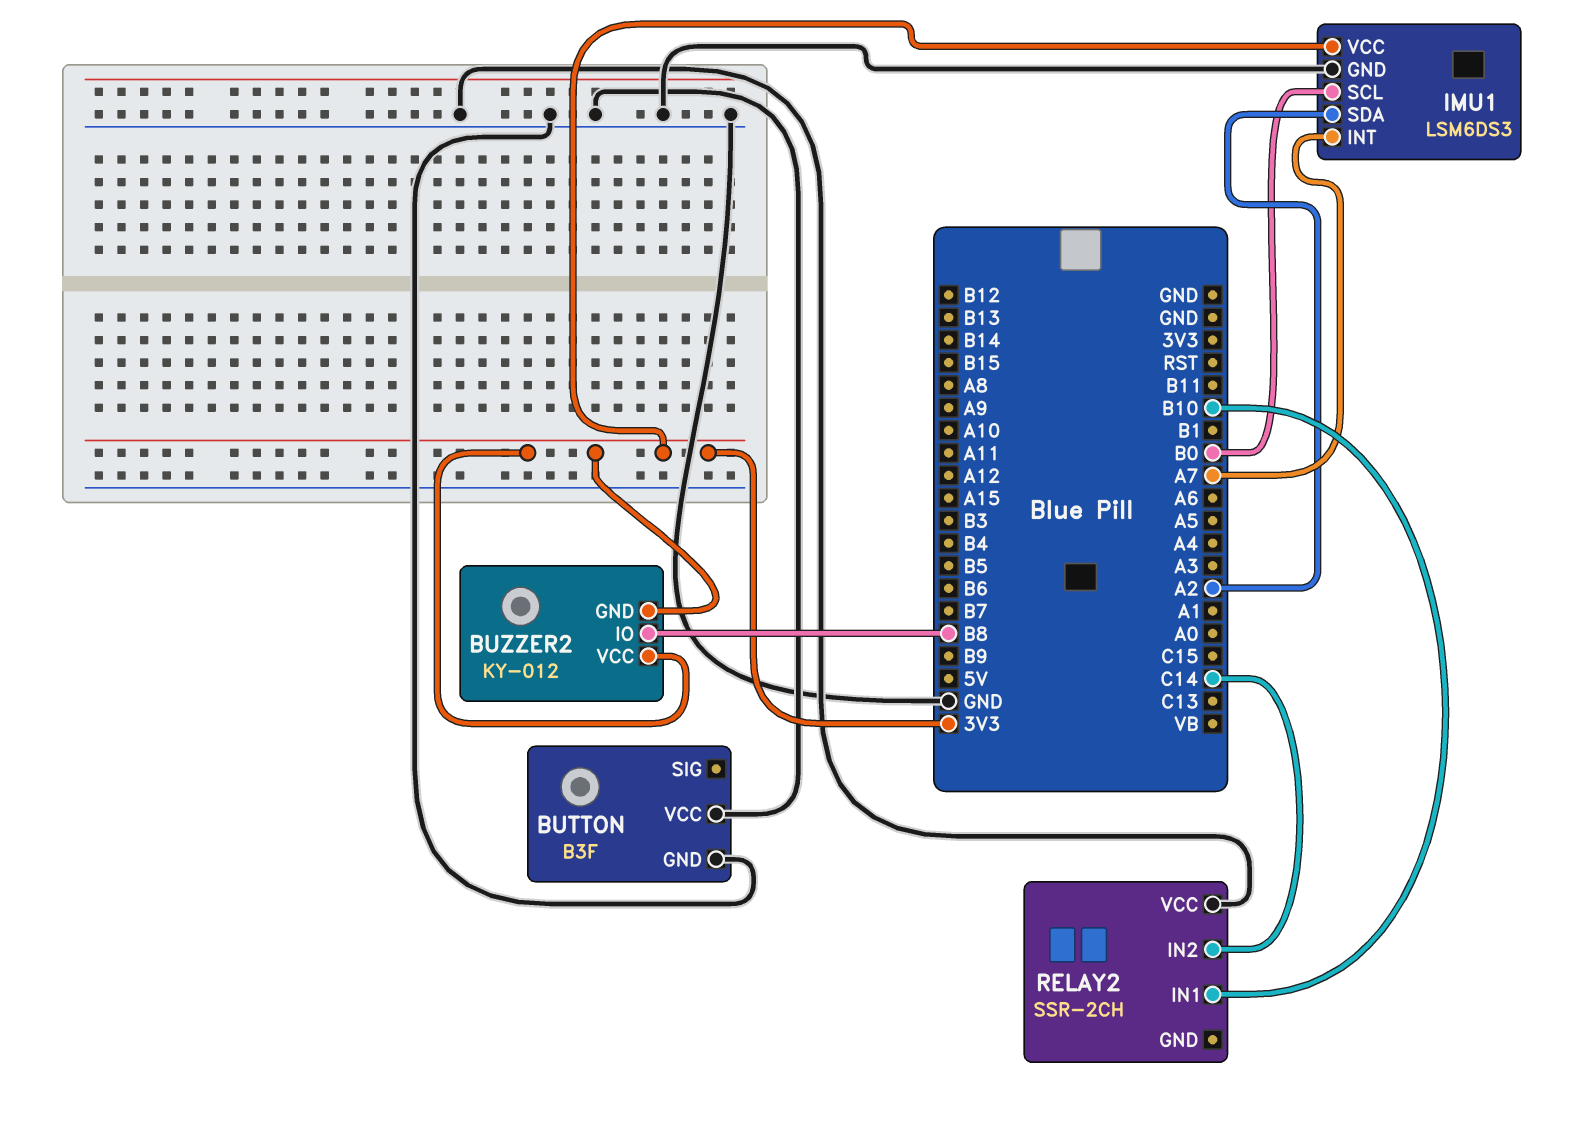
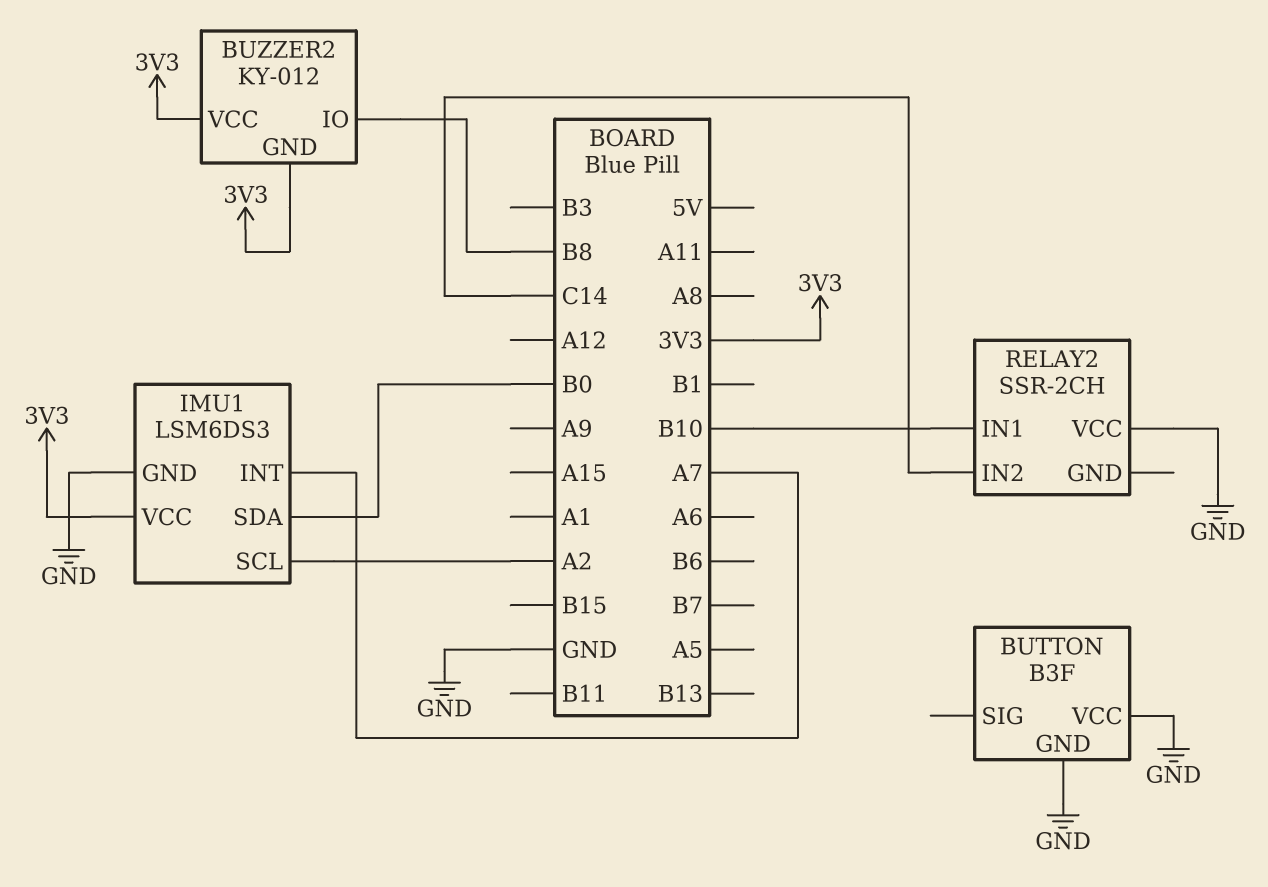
IMU1 pin SCL: B0 -> A2
IMU1 pin SDA: A2 -> B0

